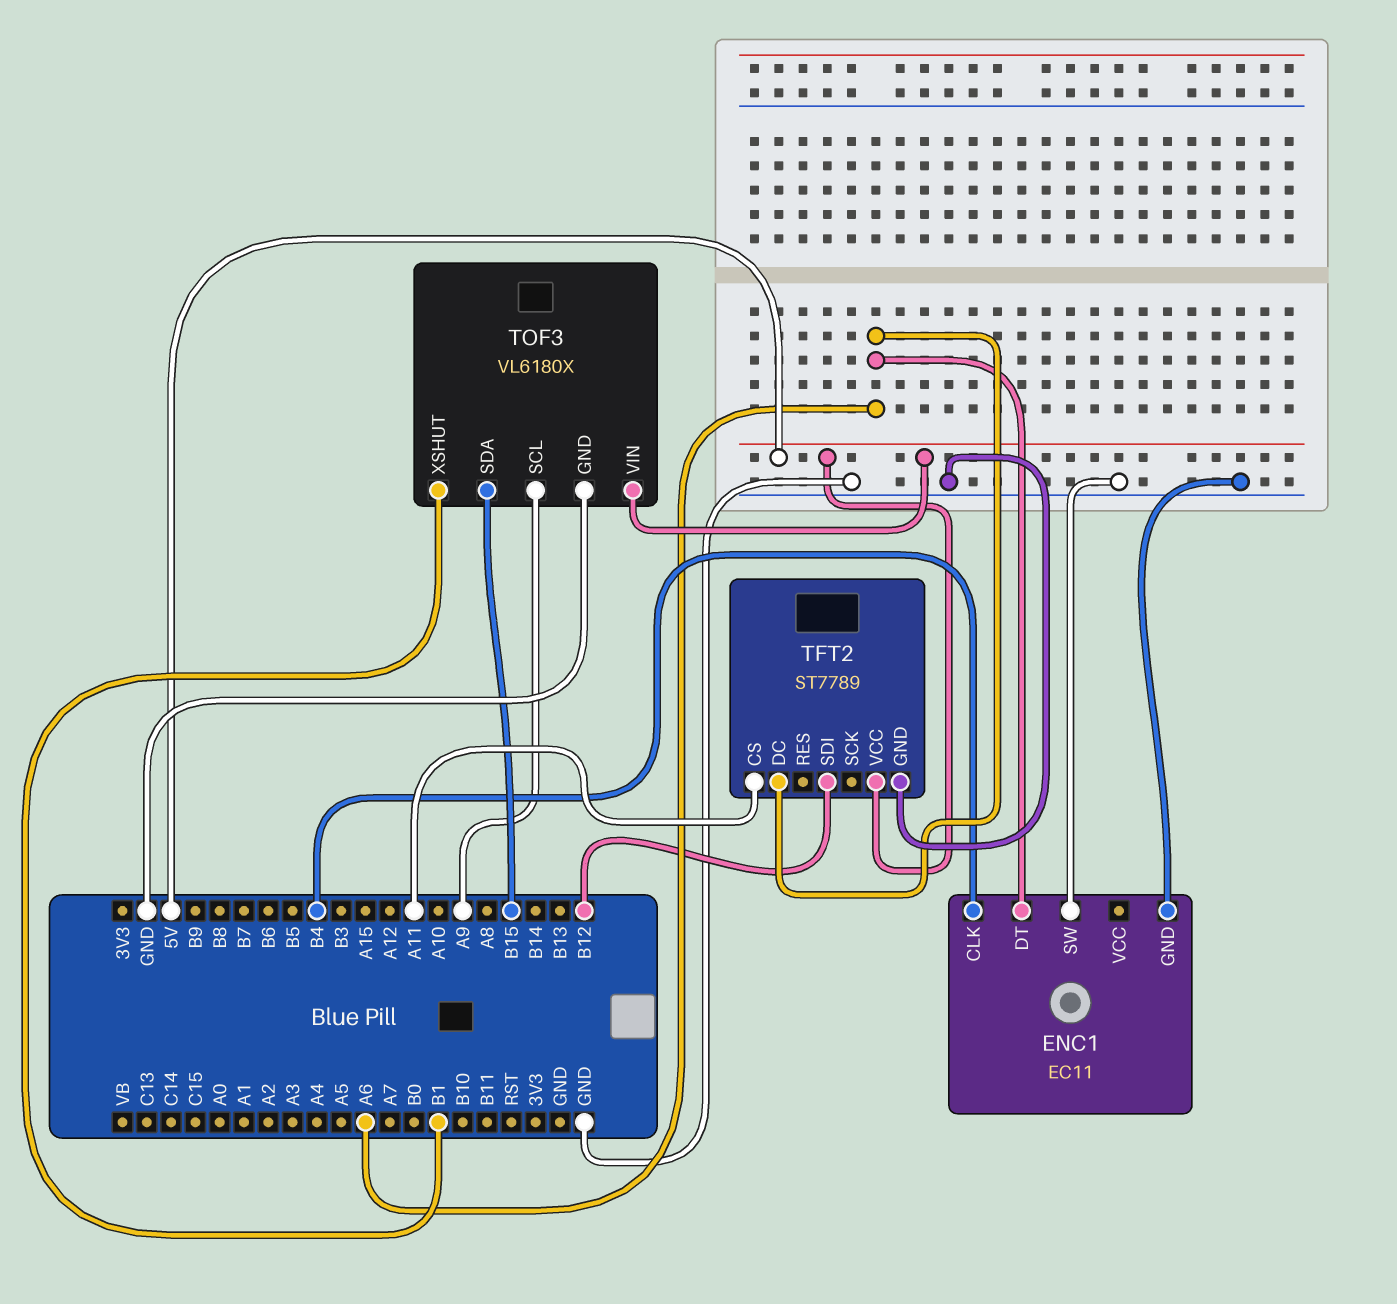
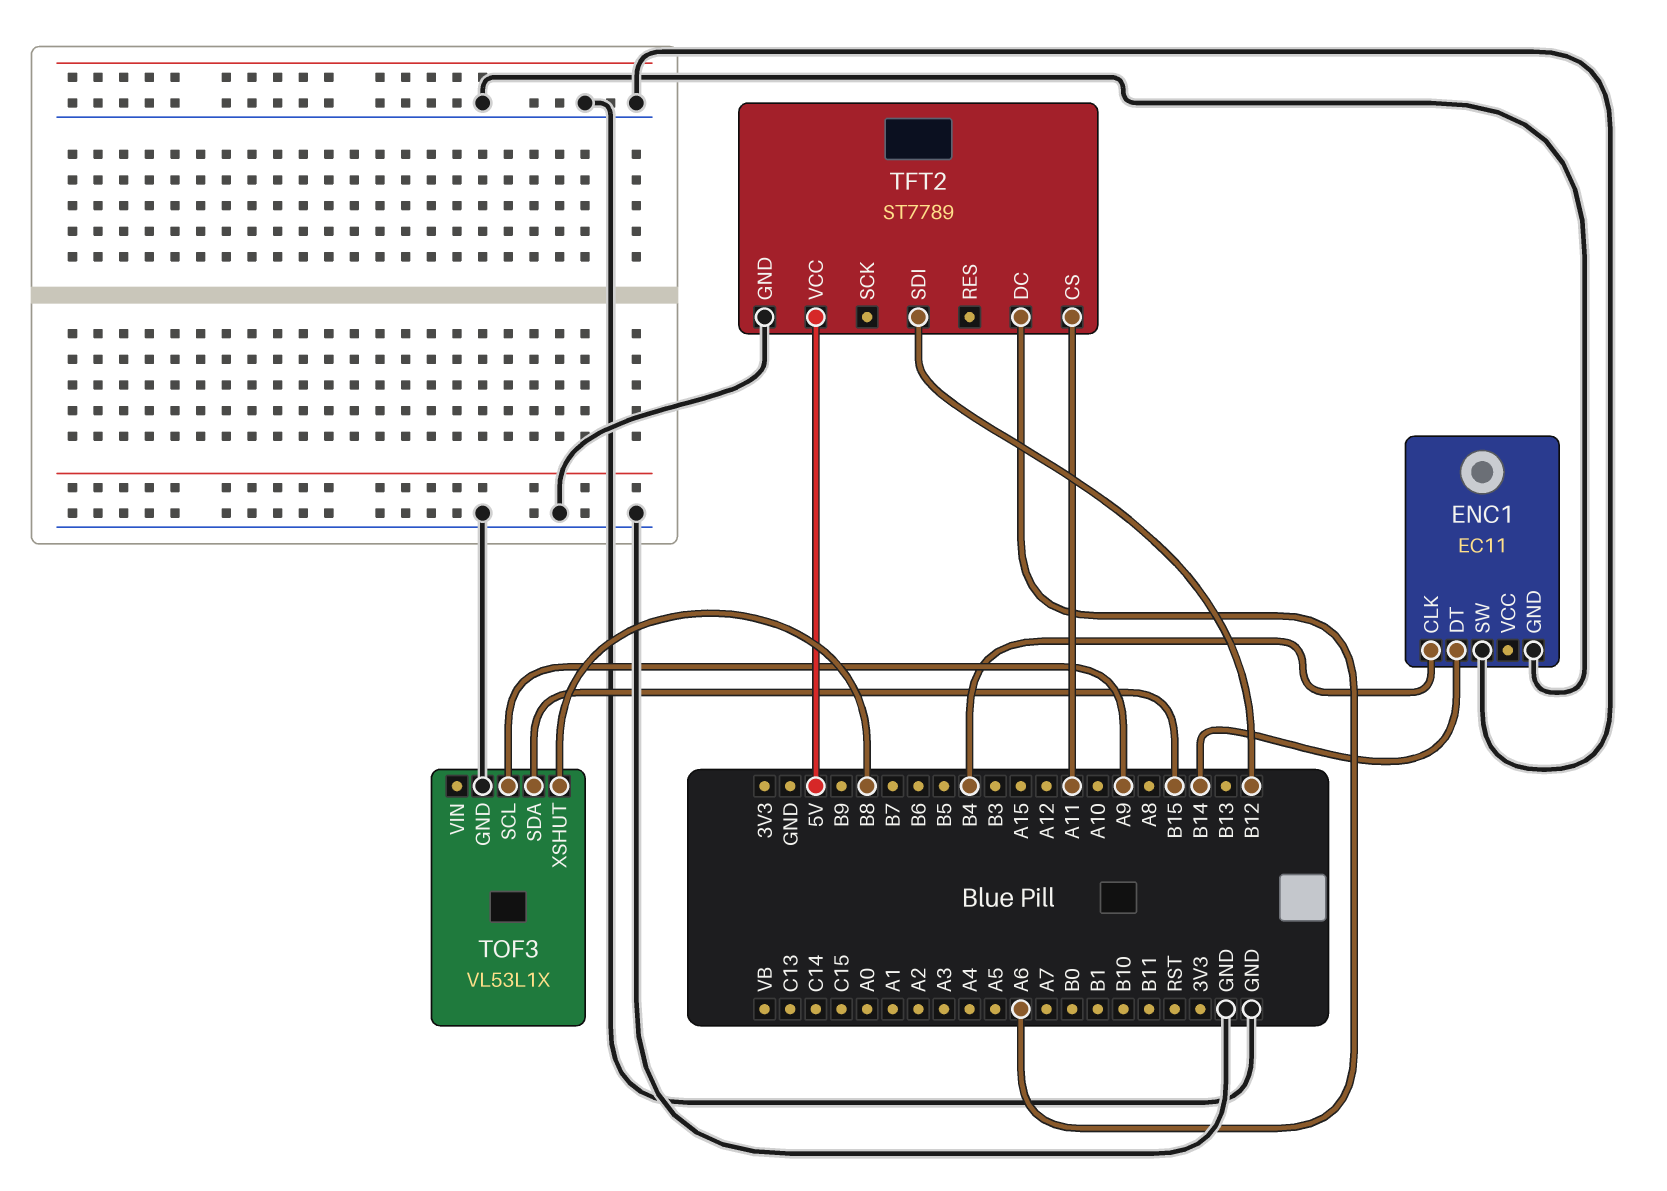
ENC1 pin DT: A6 -> B14
TOF3: VL6180X -> VL53L1X
TOF3 pin VIN: 5V -> none
TOF3 pin XSHUT: B1 -> B8

